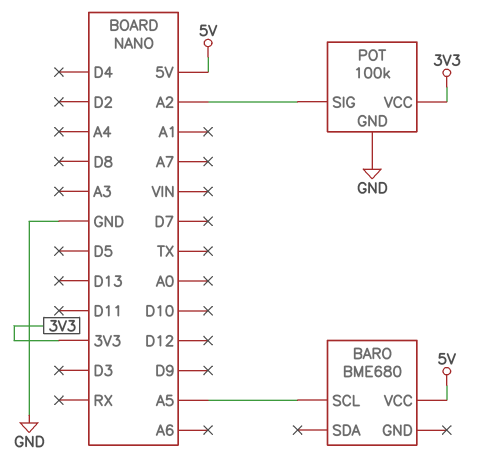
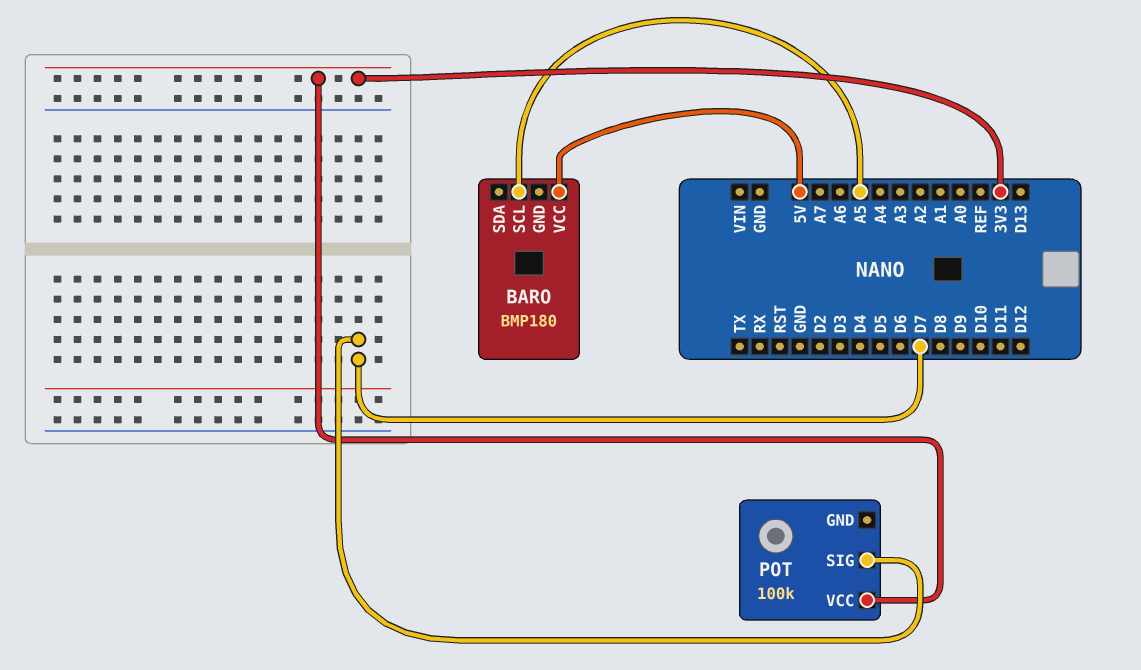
BARO: BME680 -> BMP180
POT pin GND: GND -> none
POT pin SIG: A2 -> D7

